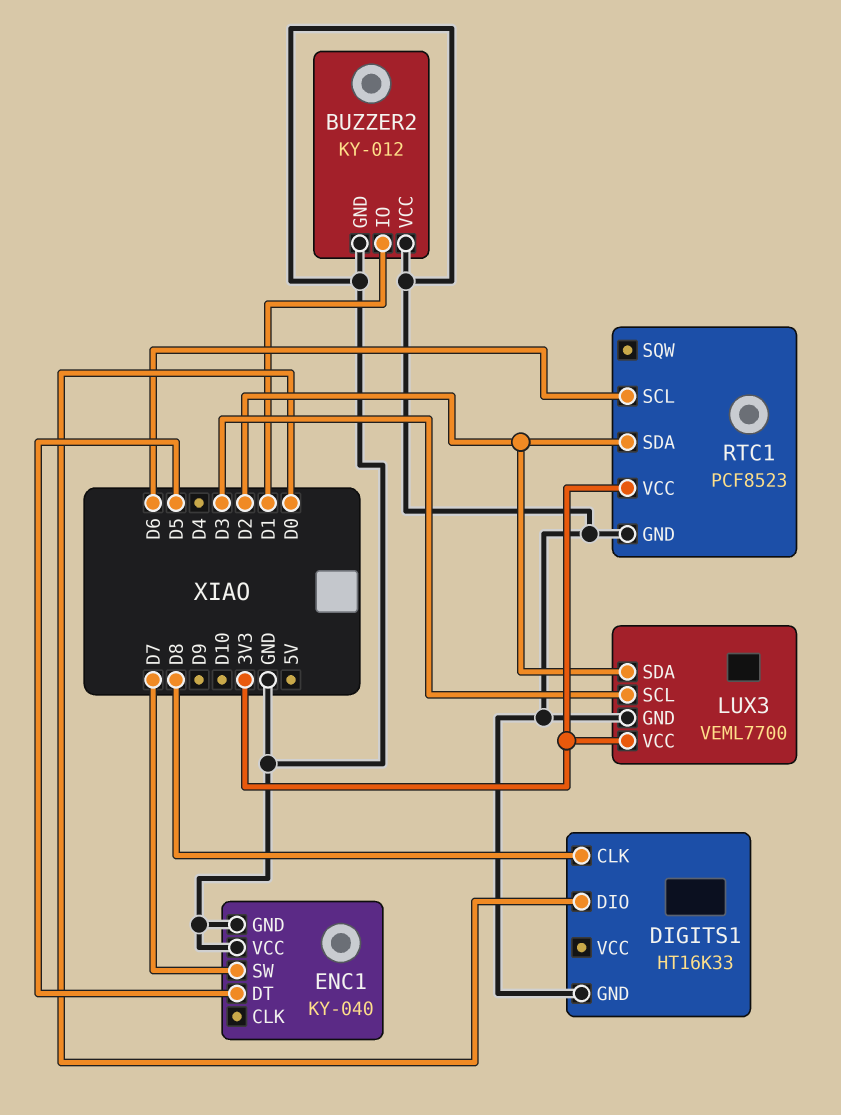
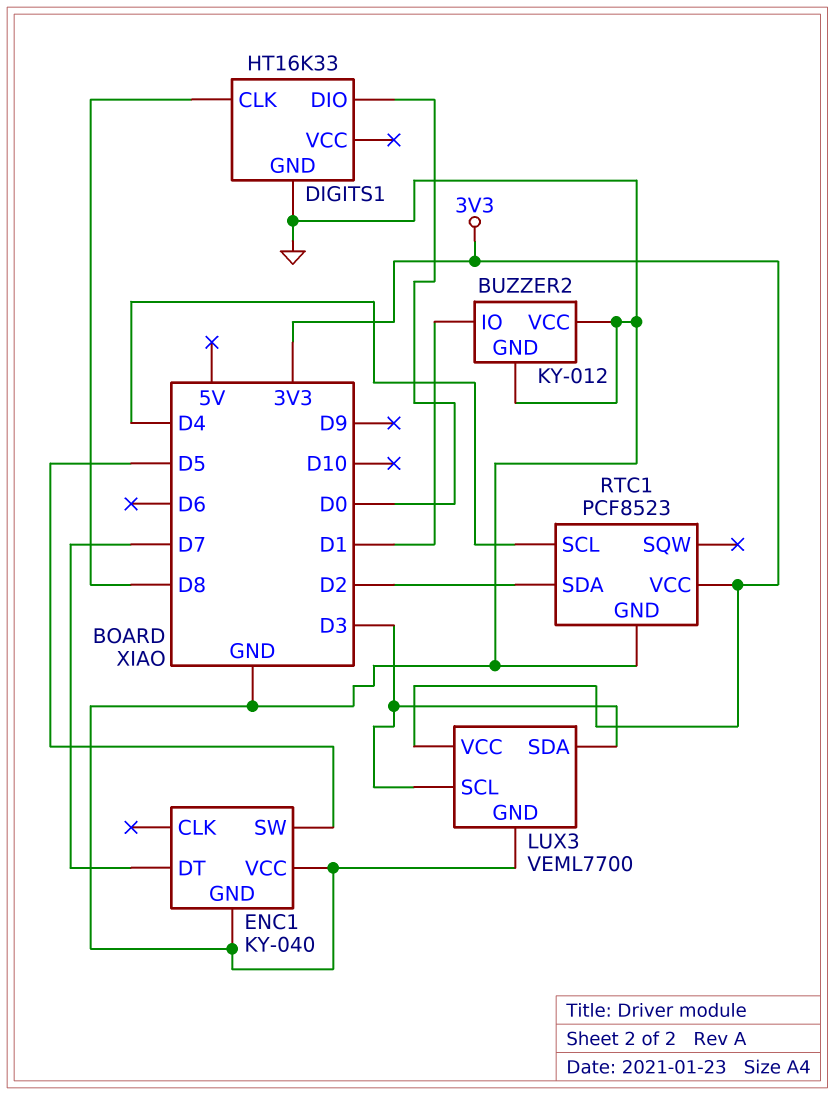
ENC1 pin DT: D5 -> D7
ENC1 pin SW: D7 -> D5
LUX3 pin SDA: D2 -> D3
RTC1 pin SCL: D6 -> D4

